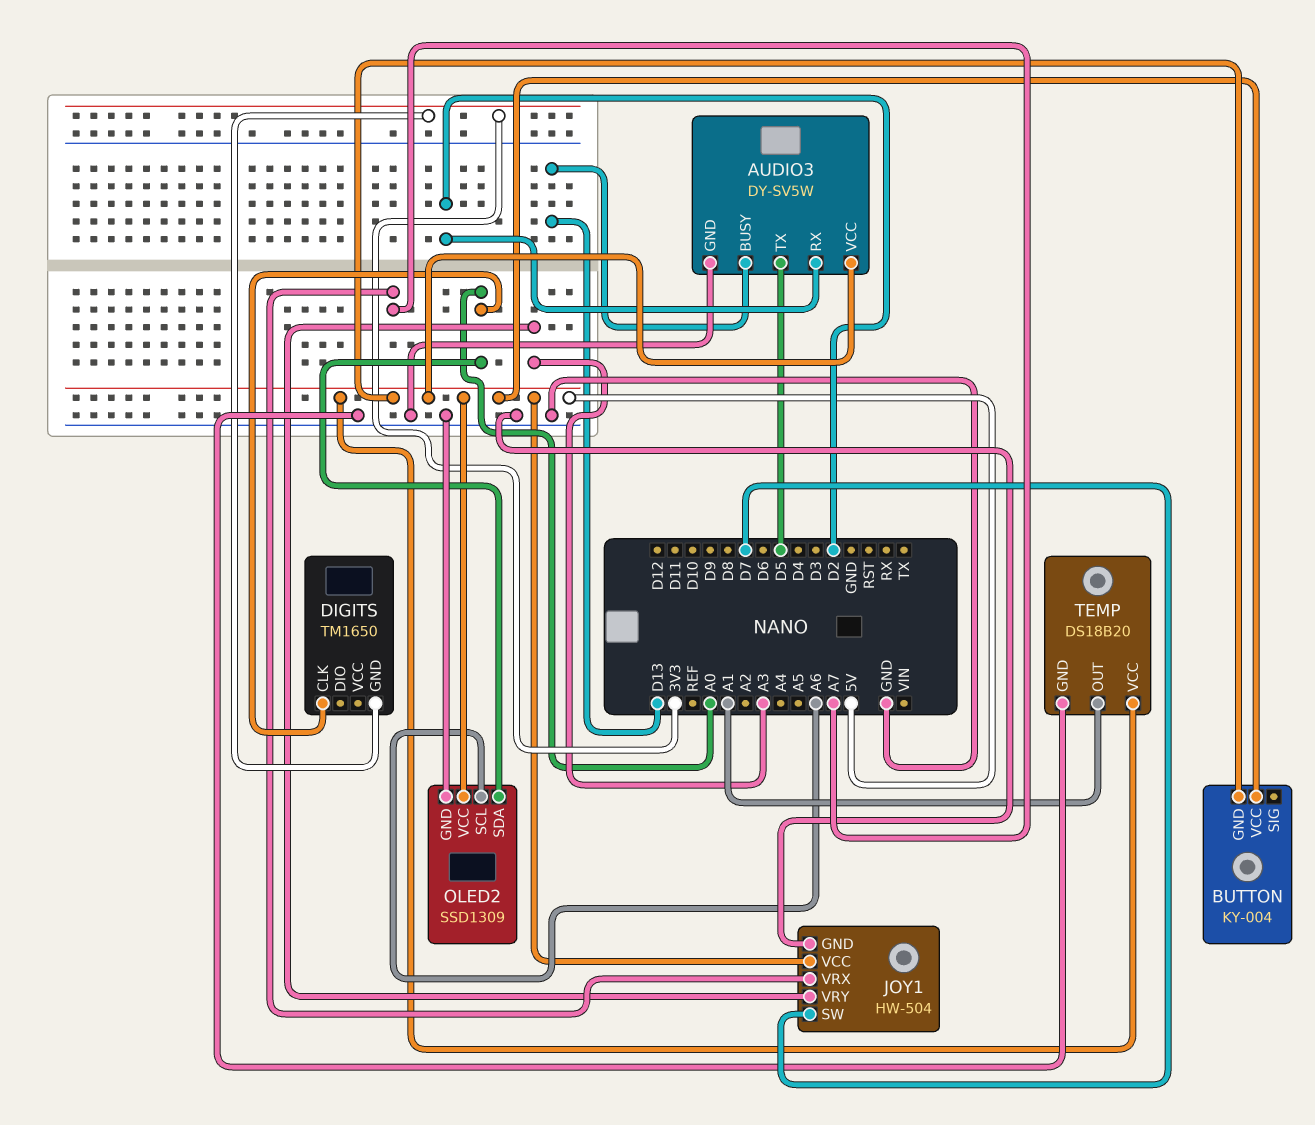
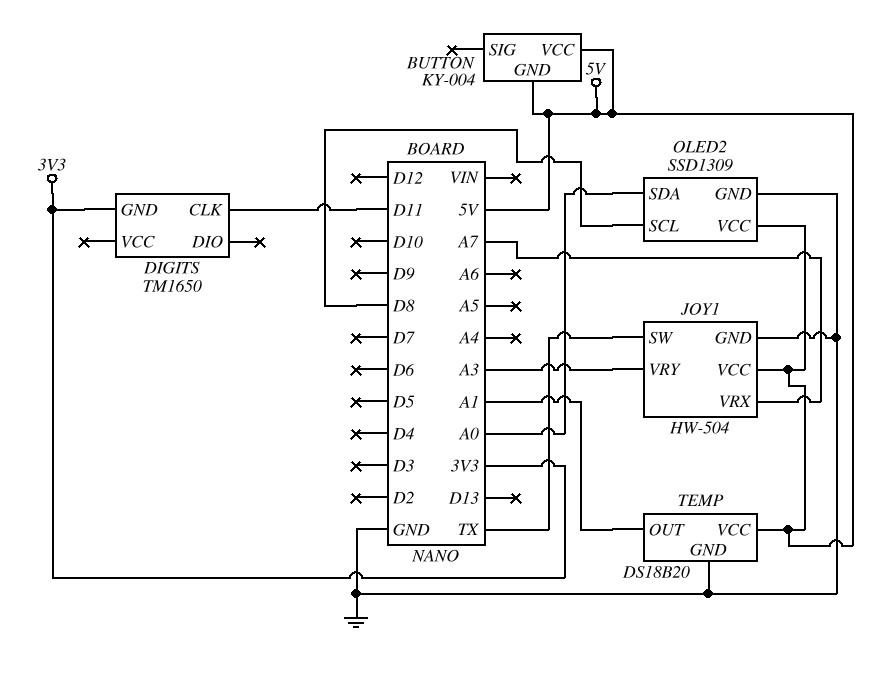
AUDIO3: DY-SV5W -> none
AUDIO3 pin BUSY: D13 -> none
AUDIO3 pin GND: GND -> none
AUDIO3 pin RX: D2 -> none
AUDIO3 pin TX: D5 -> none
AUDIO3 pin VCC: 5V -> none
DIGITS pin CLK: A0 -> D11
JOY1 pin SW: D7 -> TX
OLED2 pin SCL: A6 -> D8

